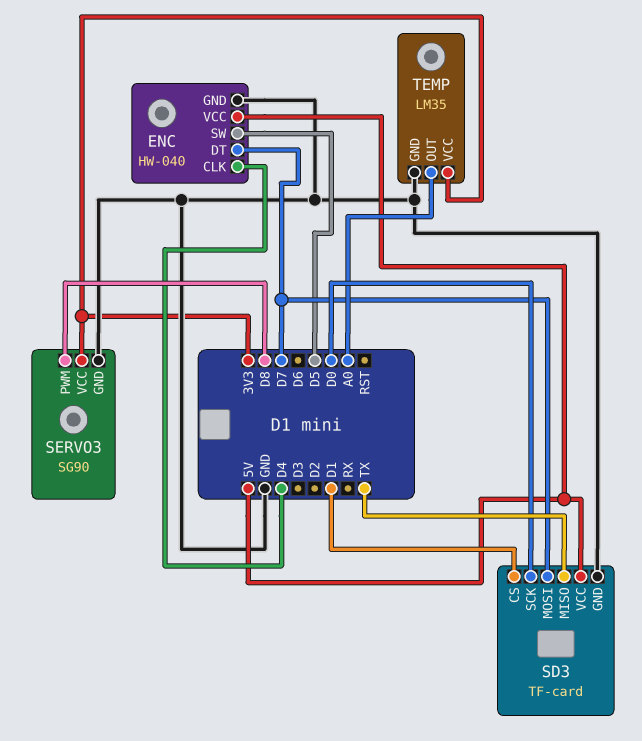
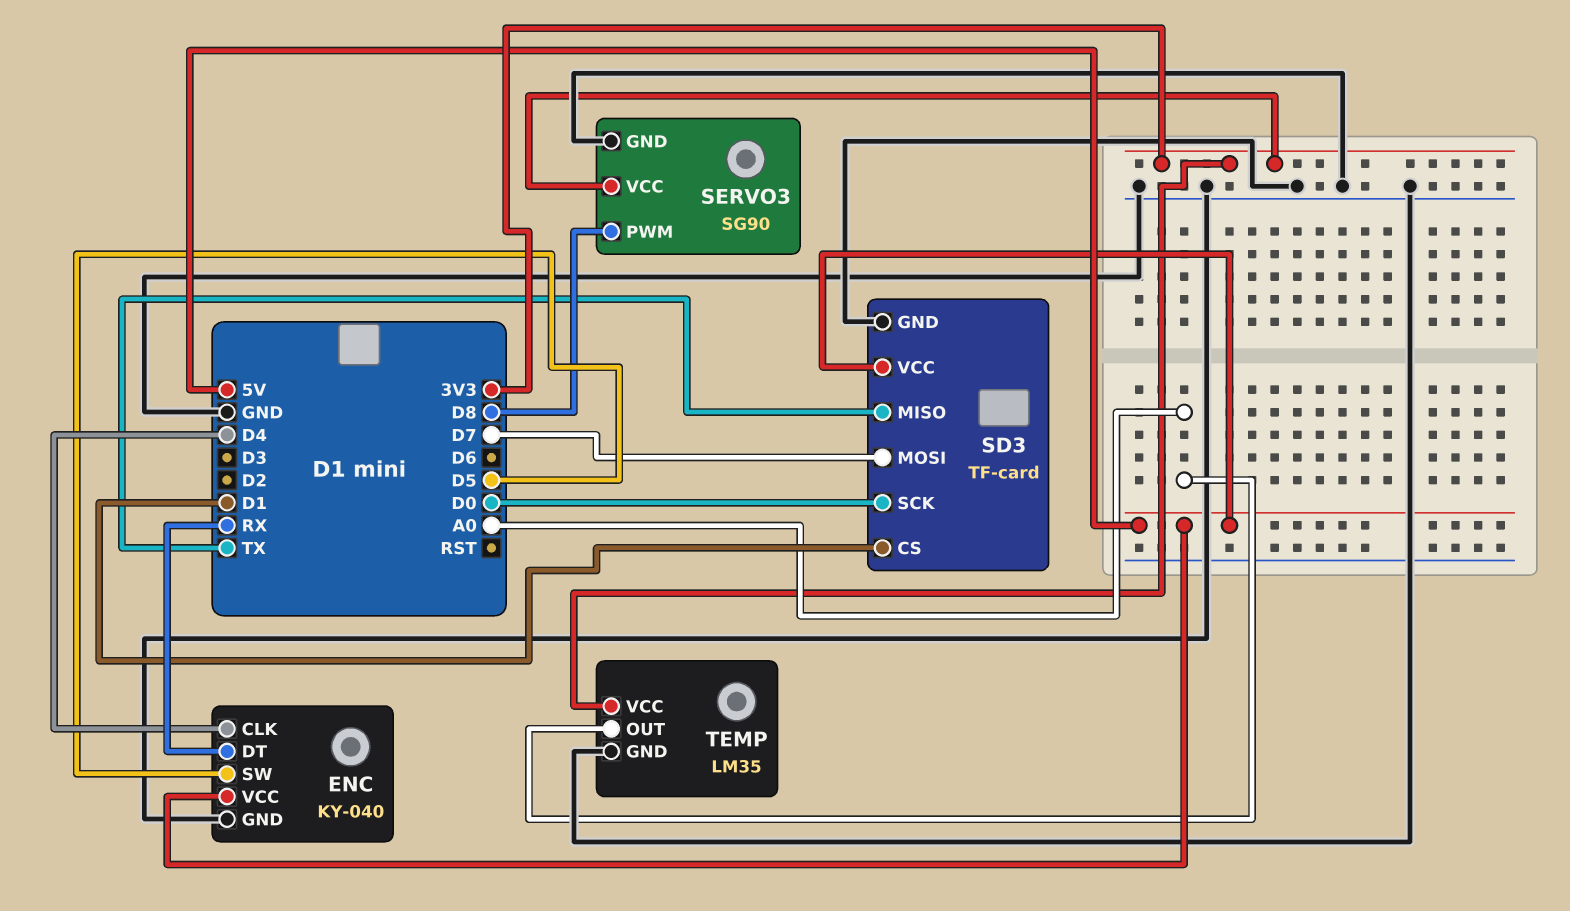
ENC: HW-040 -> KY-040
ENC pin DT: D7 -> RX

